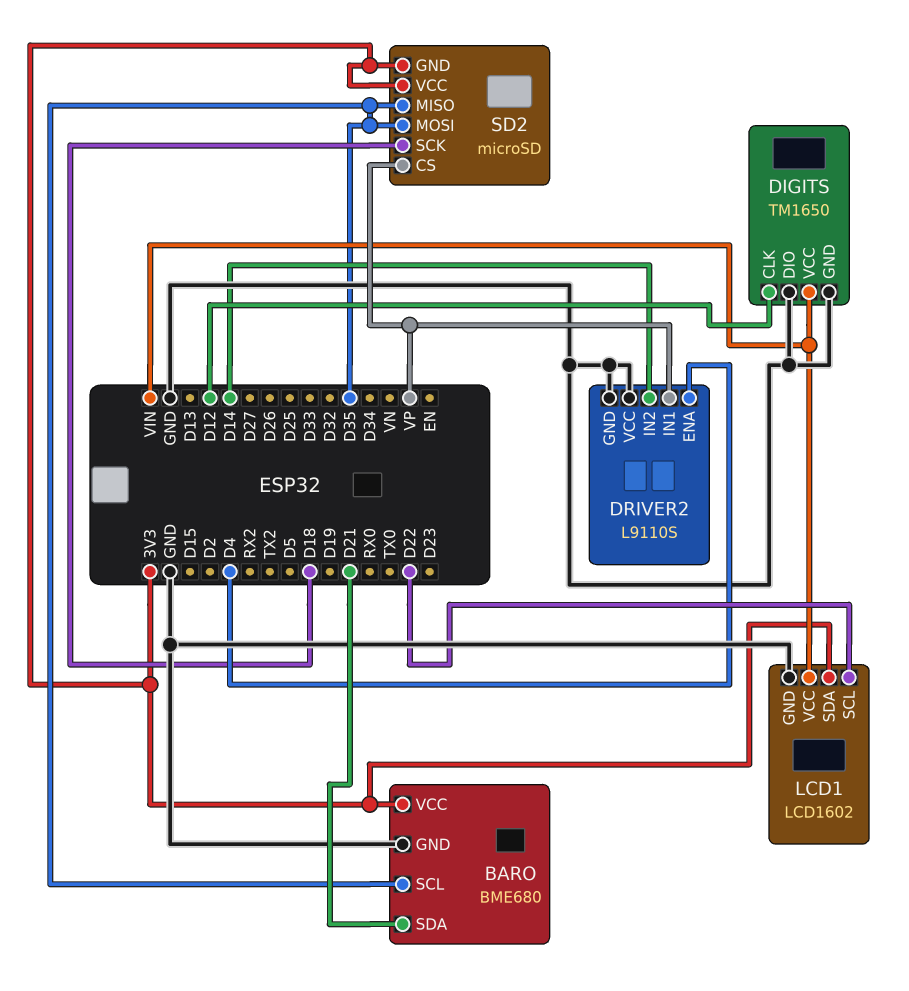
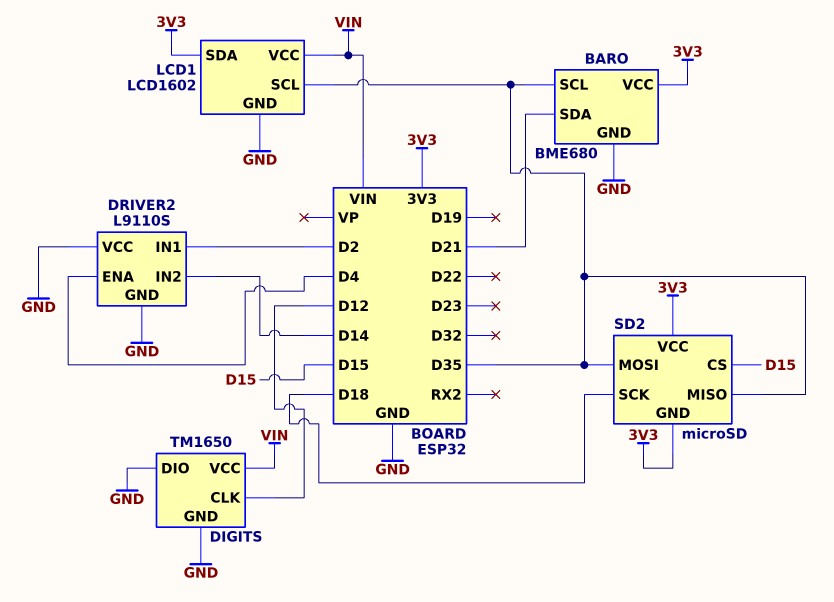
DRIVER2 pin IN1: VP -> D2
LCD1 pin SCL: D22 -> D35
SD2 pin CS: VP -> D15

